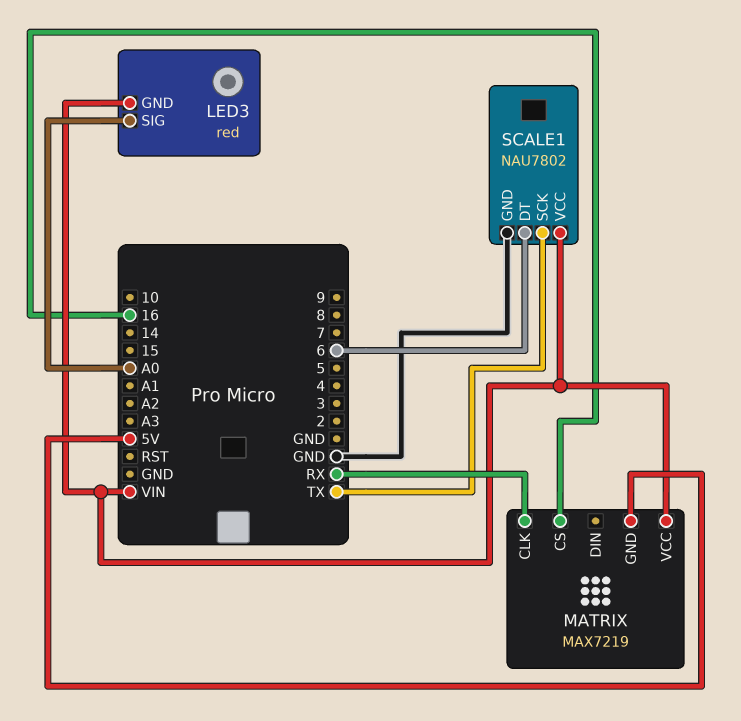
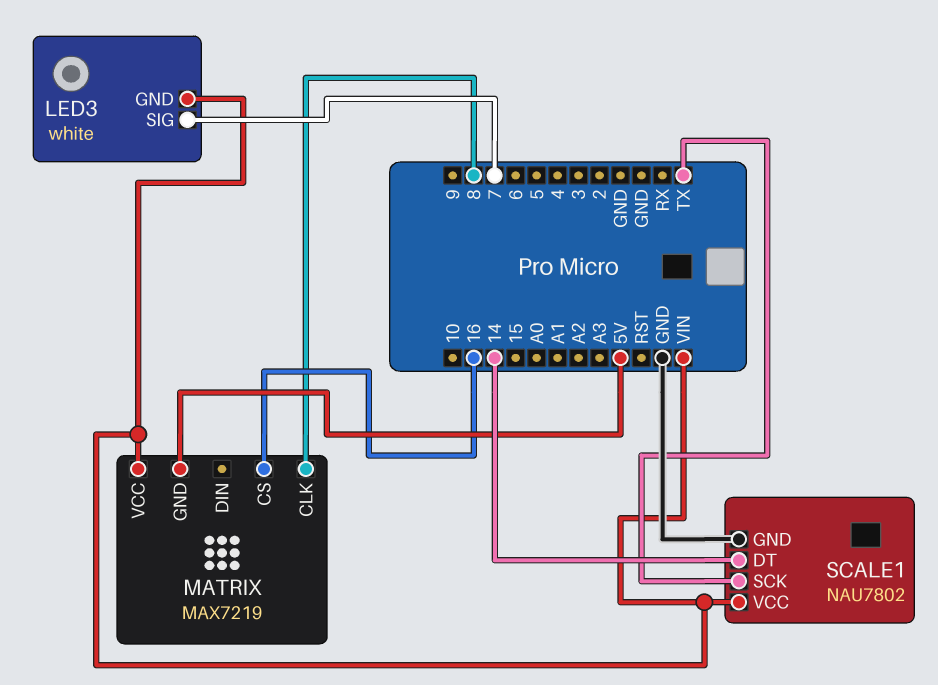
LED3: red -> white
LED3 pin SIG: A0 -> 7
MATRIX pin CLK: RX -> 8
SCALE1 pin DT: 6 -> 14

